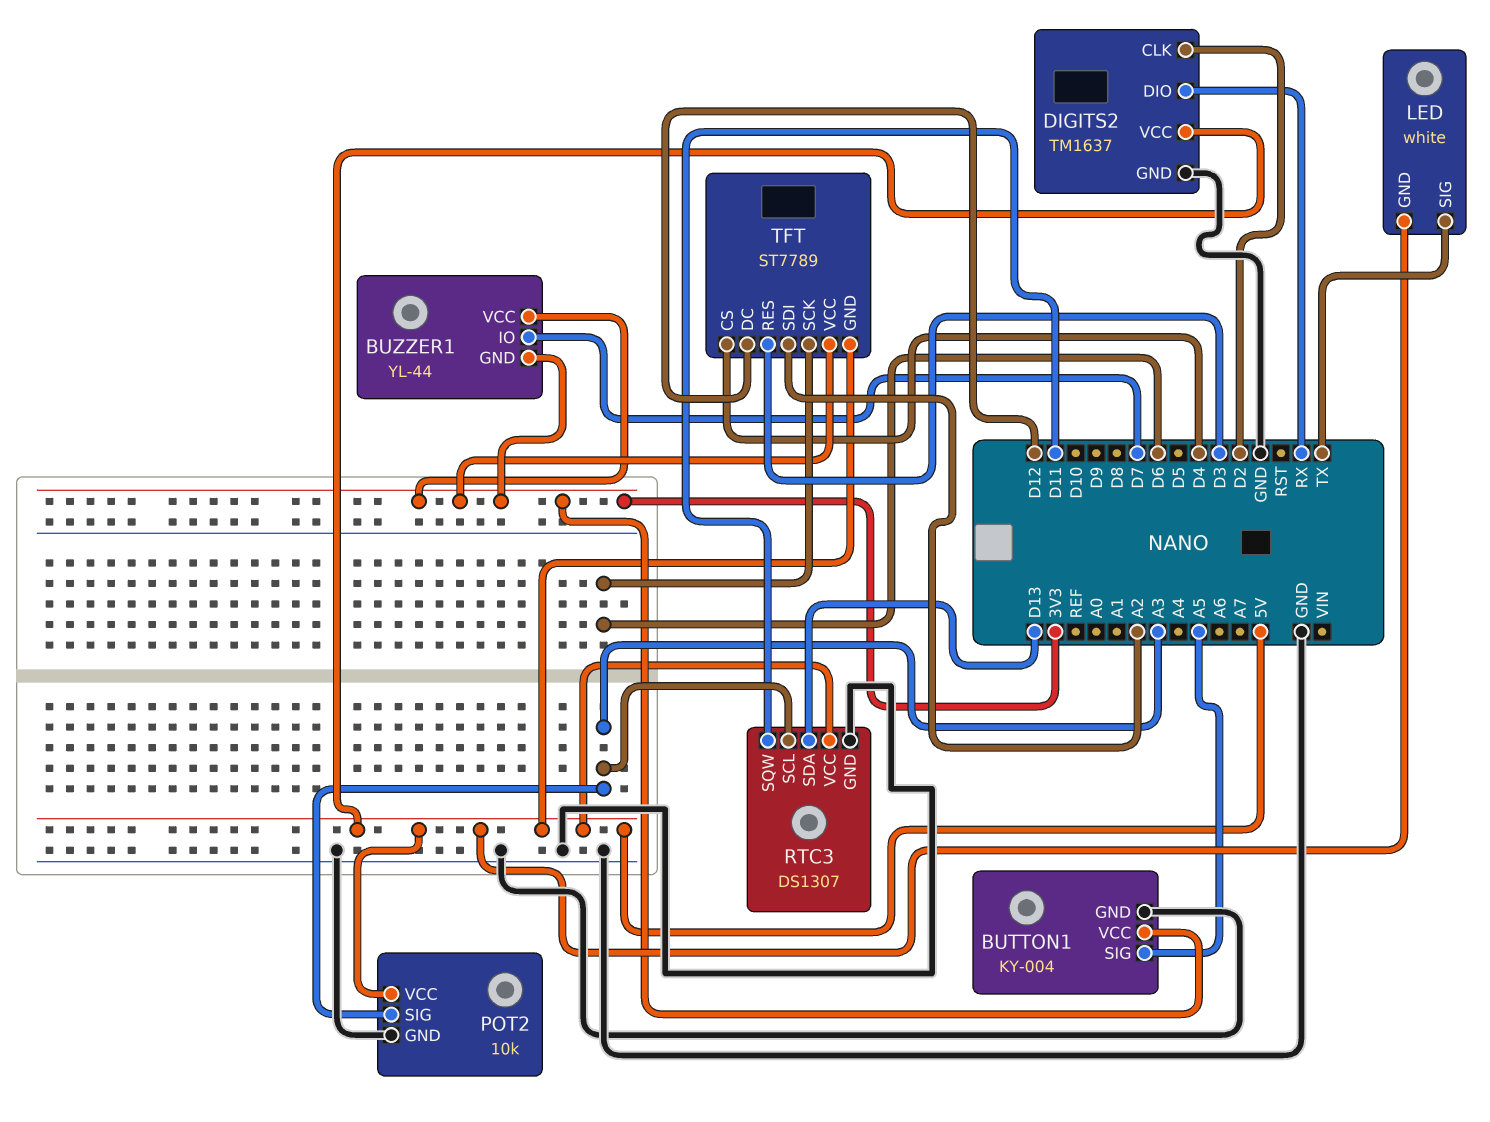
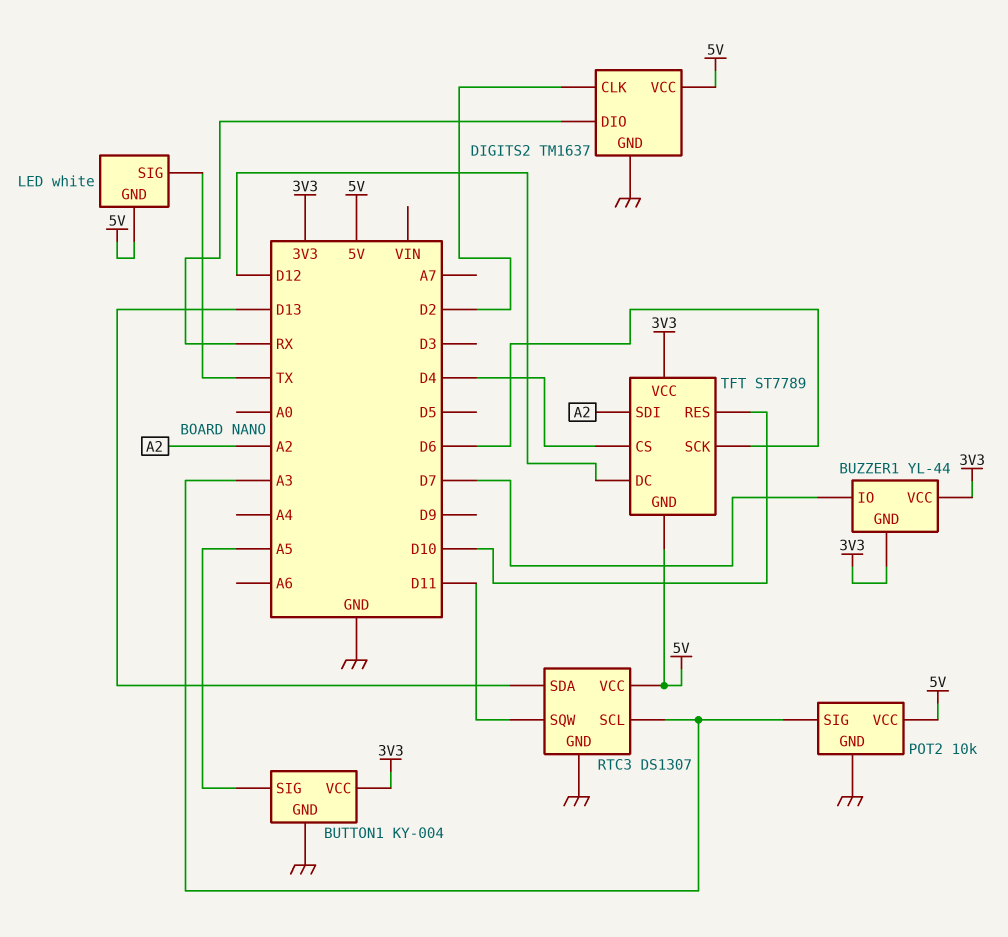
TFT pin RES: D3 -> D10

